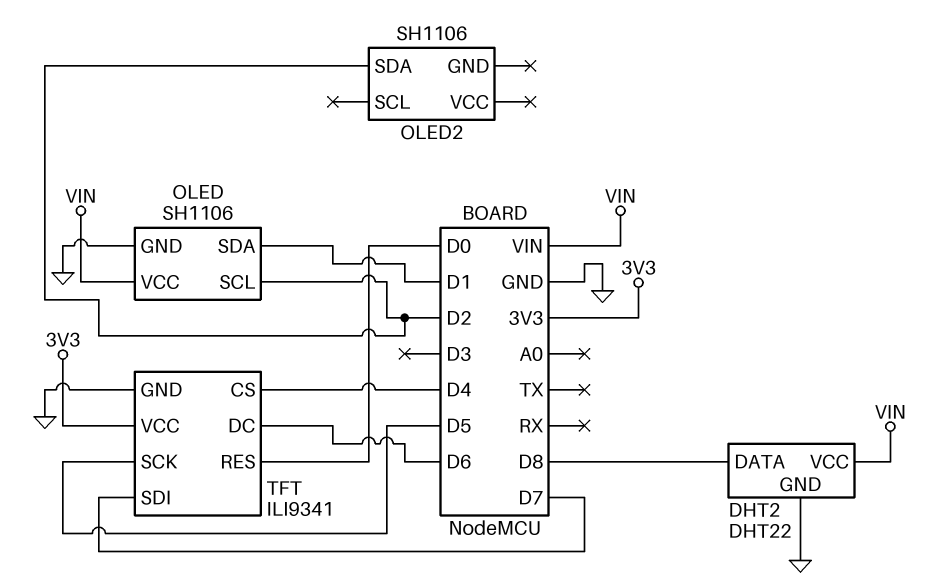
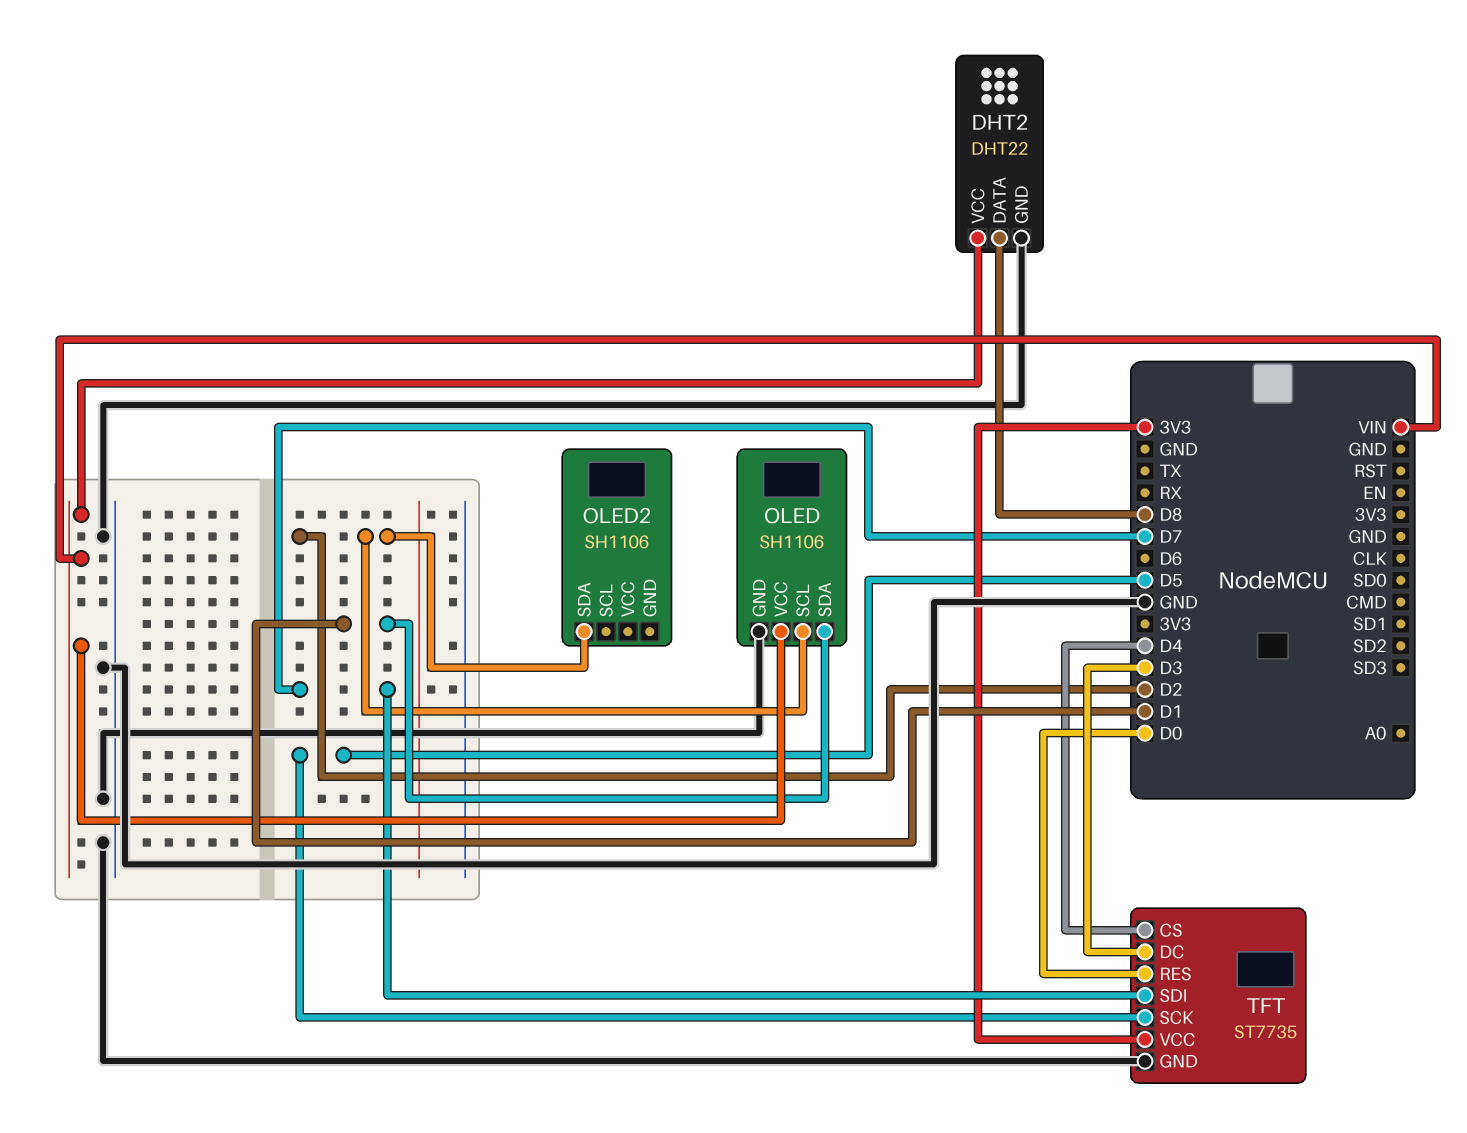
TFT: ILI9341 -> ST7735
TFT pin DC: D6 -> D3

